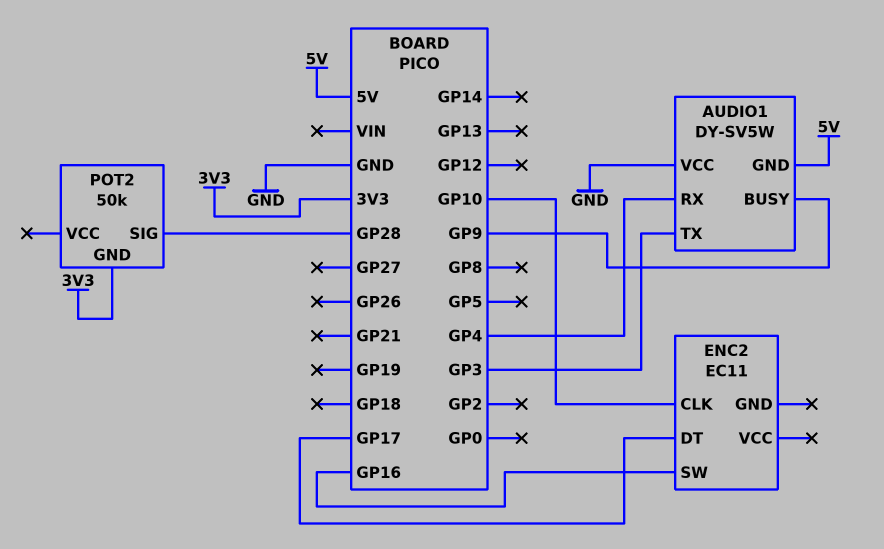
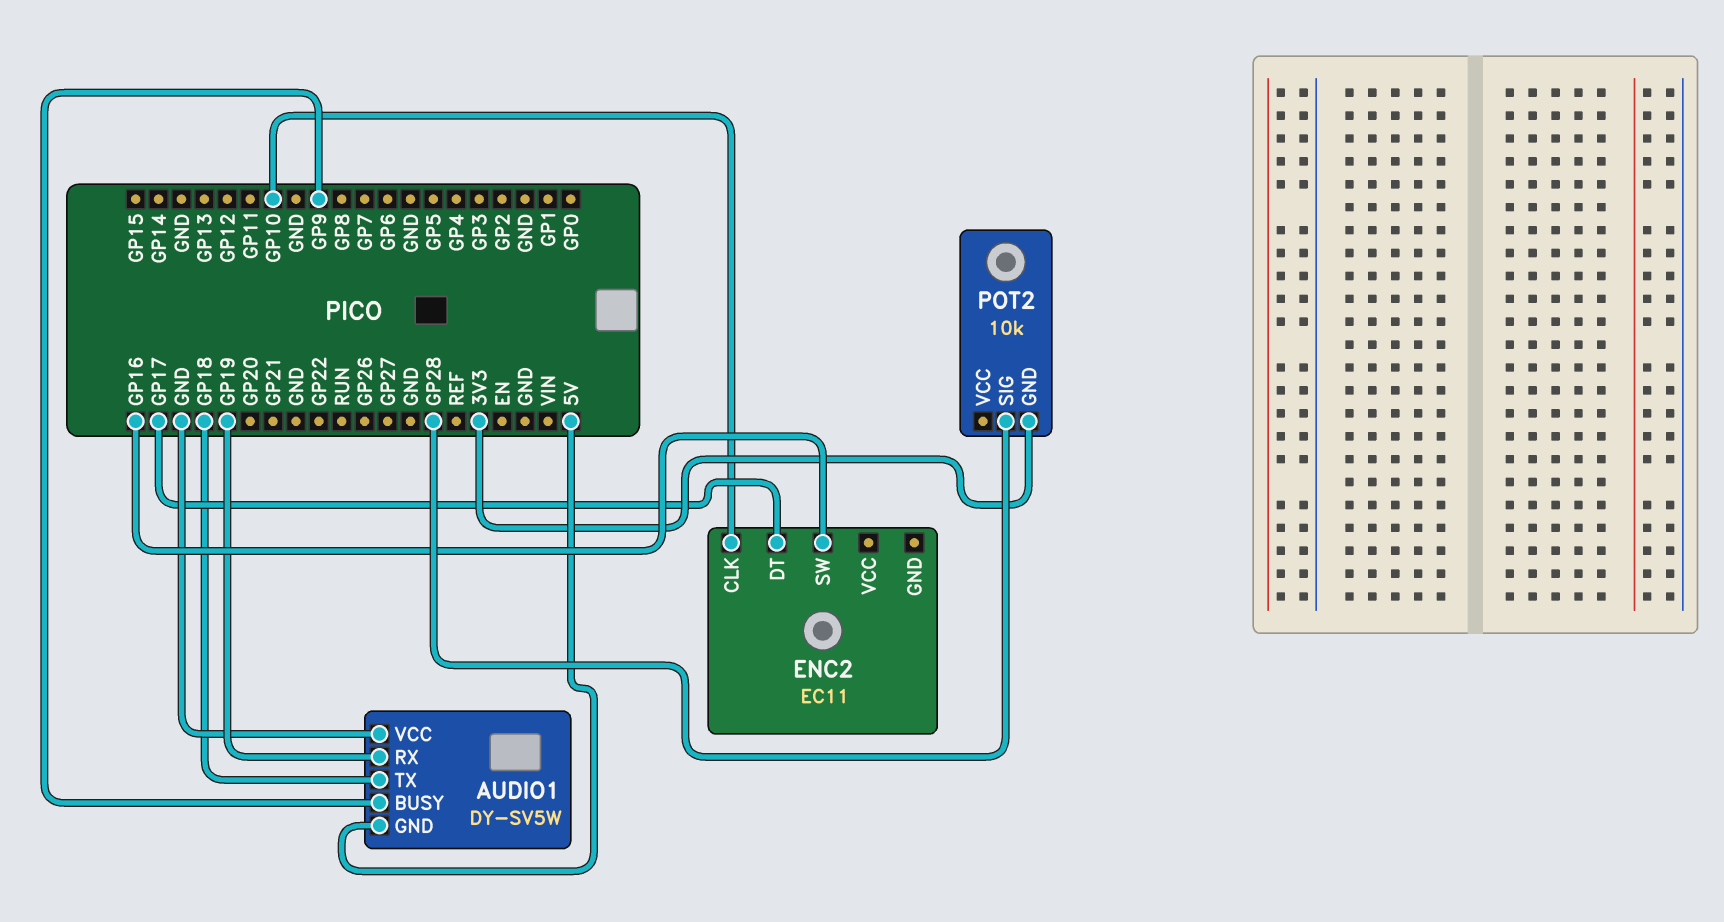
AUDIO1 pin RX: GP4 -> GP19
AUDIO1 pin TX: GP3 -> GP18
POT2: 50k -> 10k

